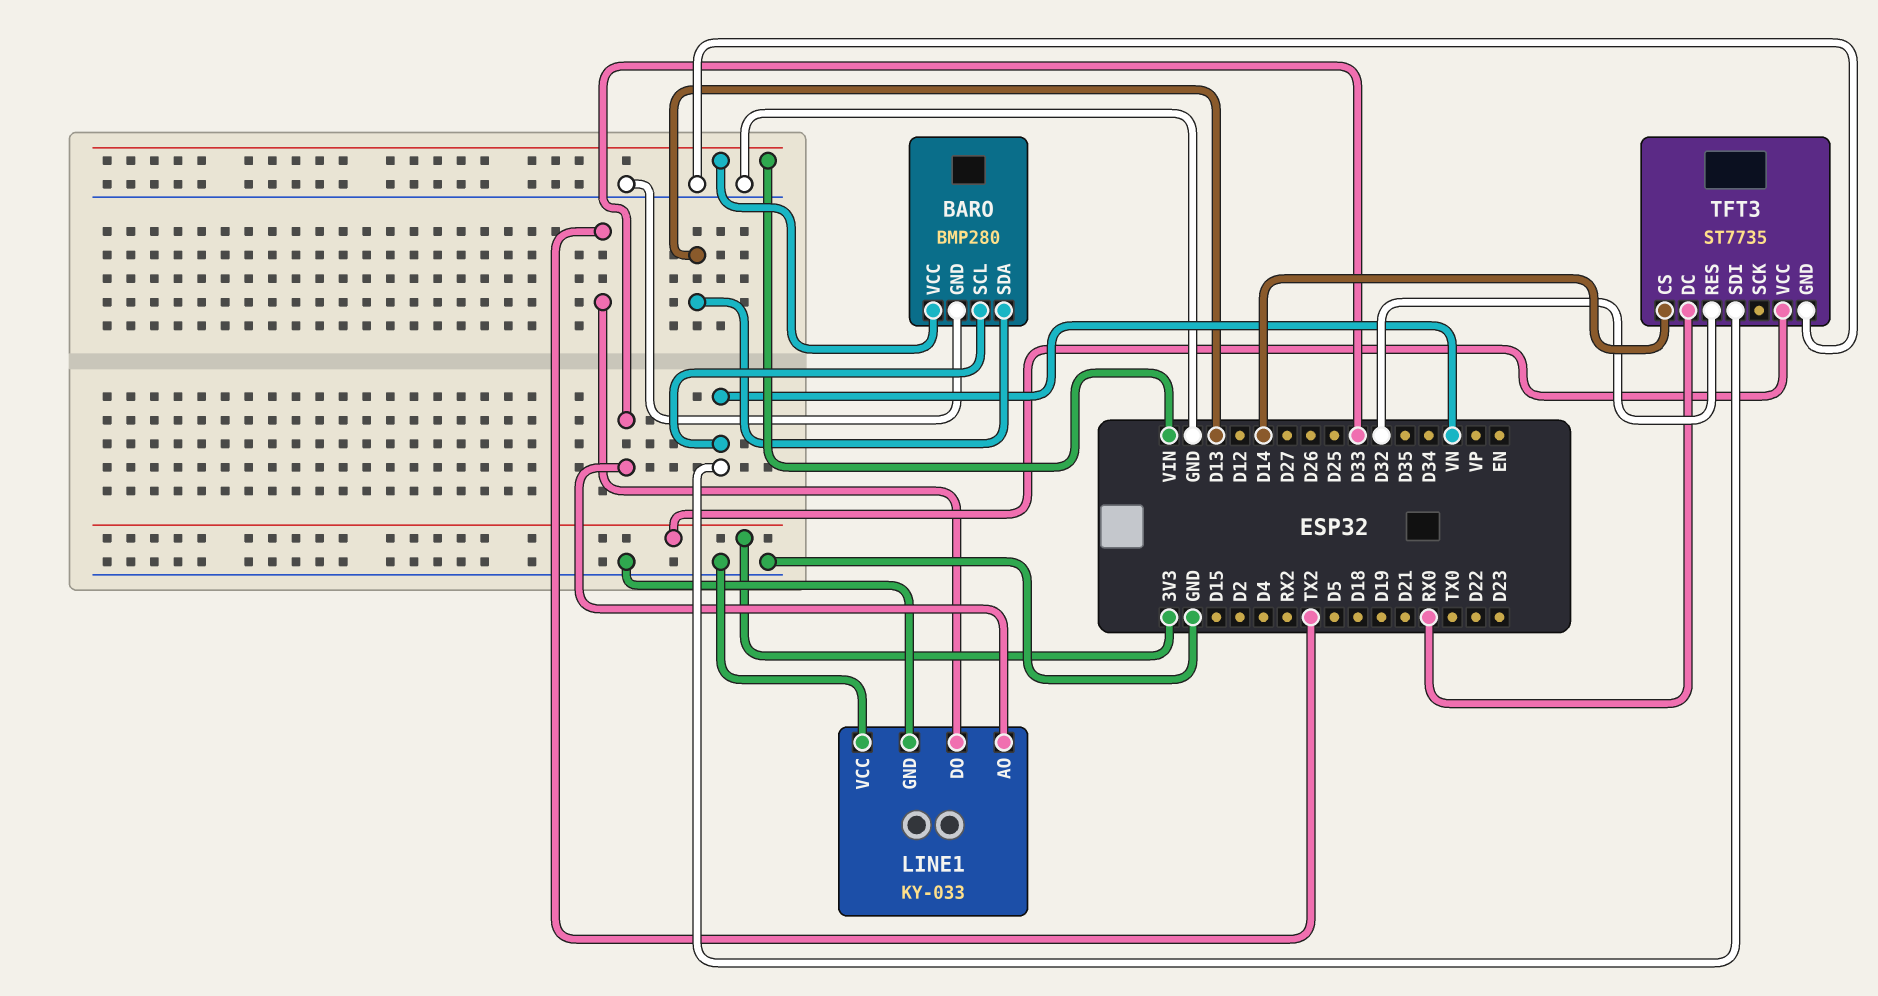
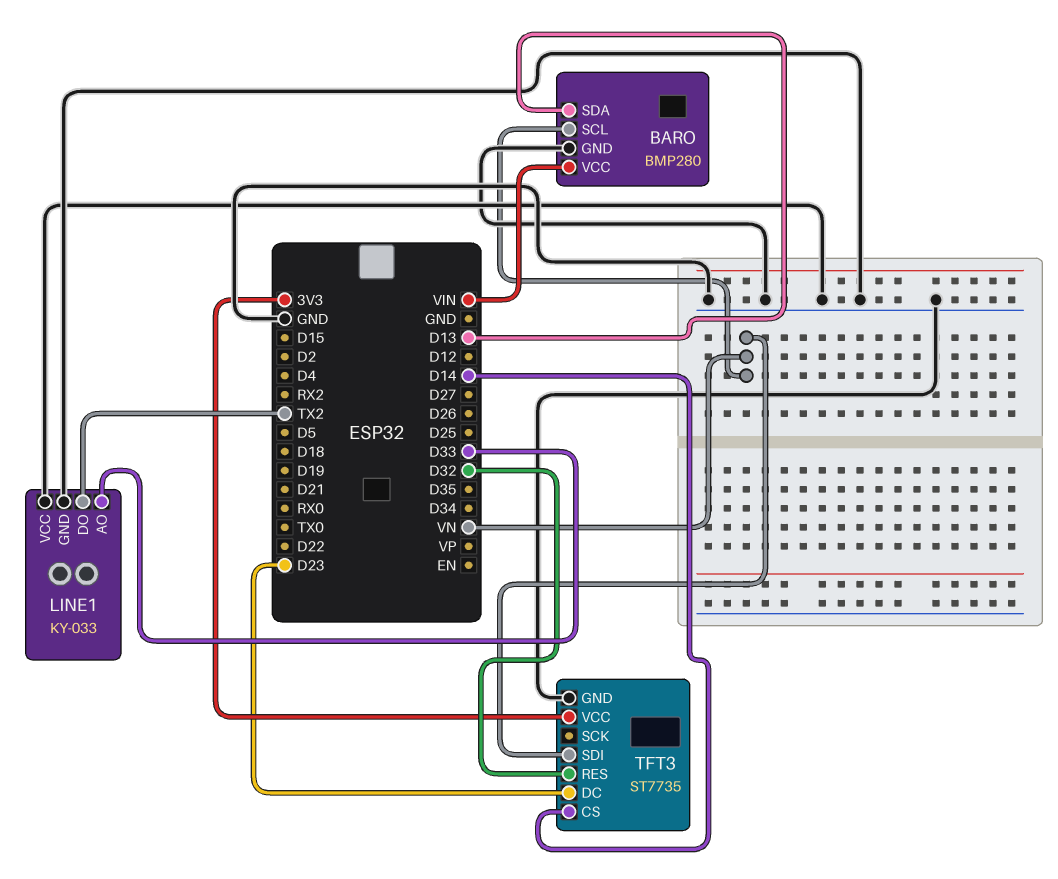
TFT3 pin DC: RX0 -> D23

